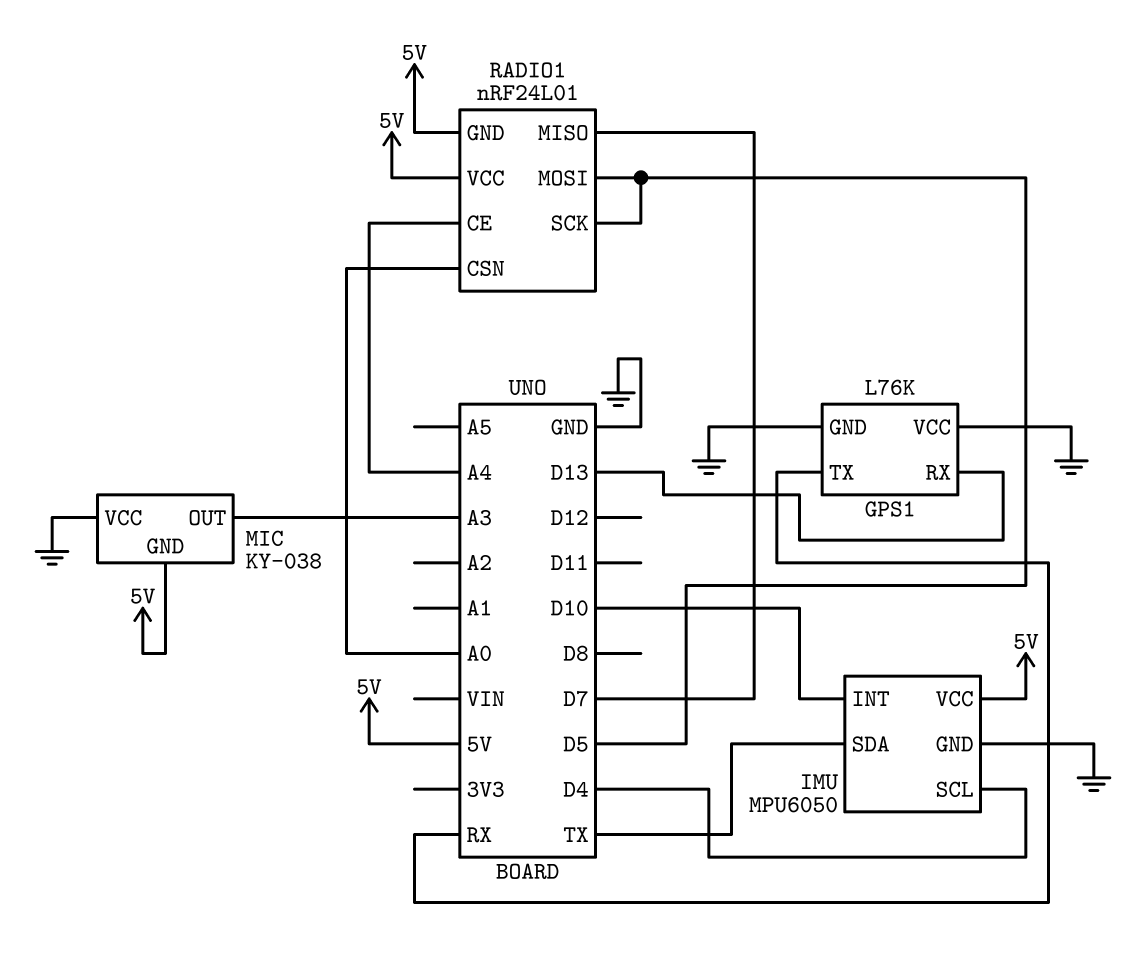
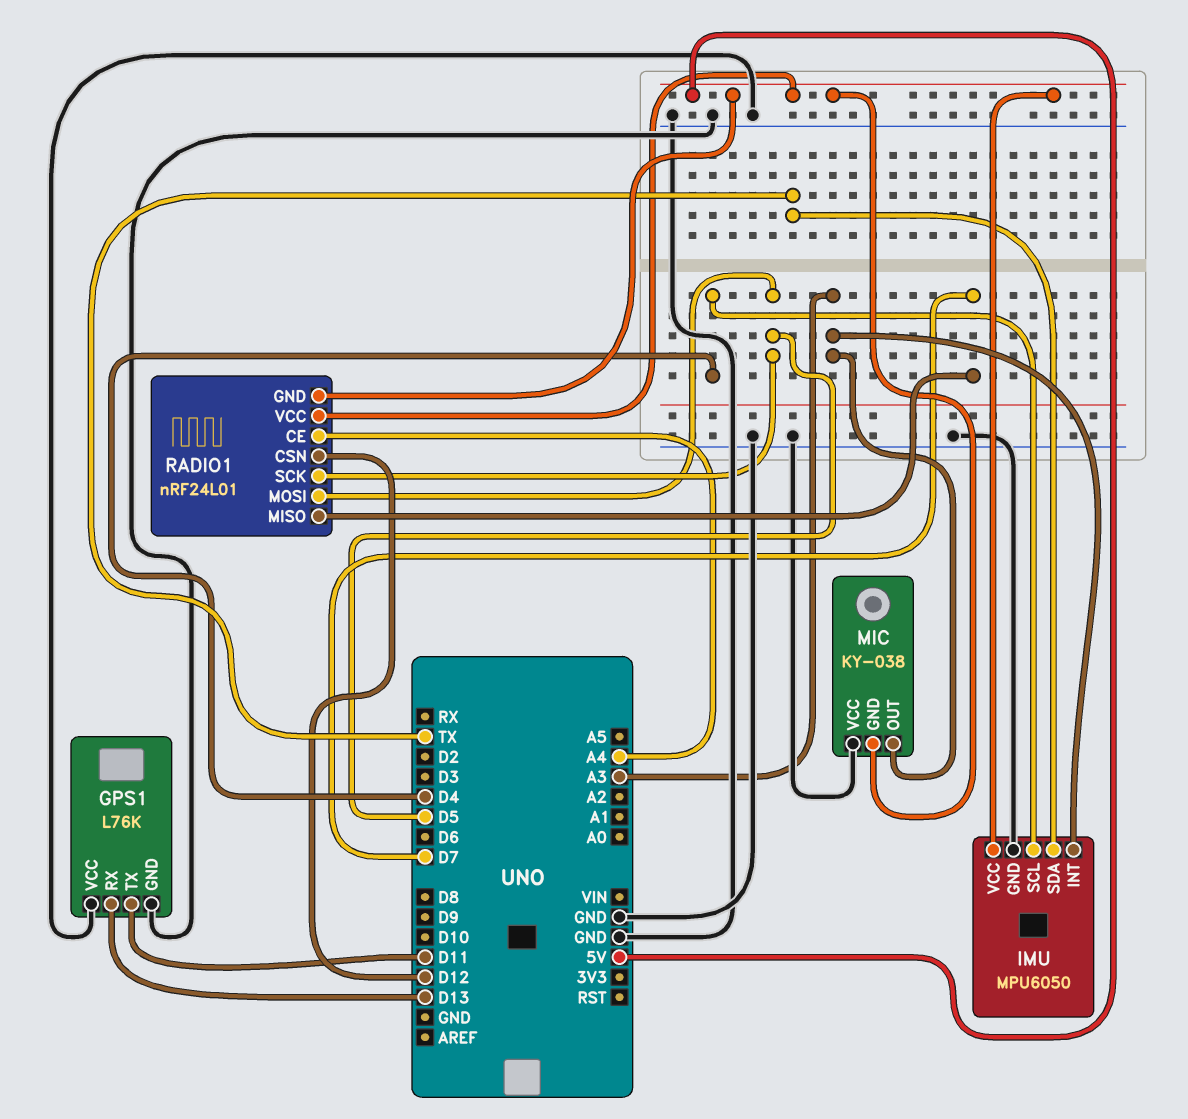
GPS1 pin TX: RX -> D11
IMU pin INT: D10 -> A3
RADIO1 pin CSN: A0 -> D12

